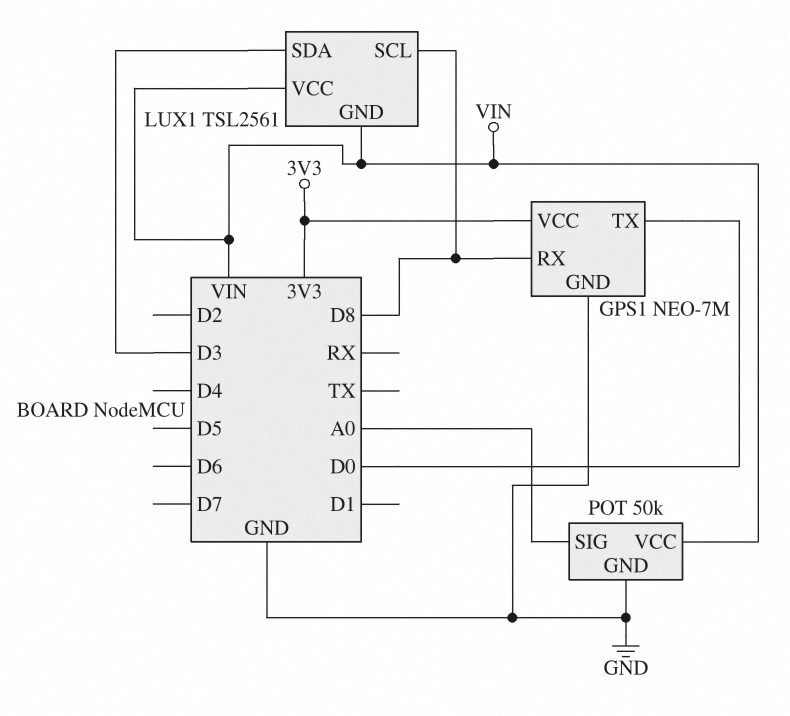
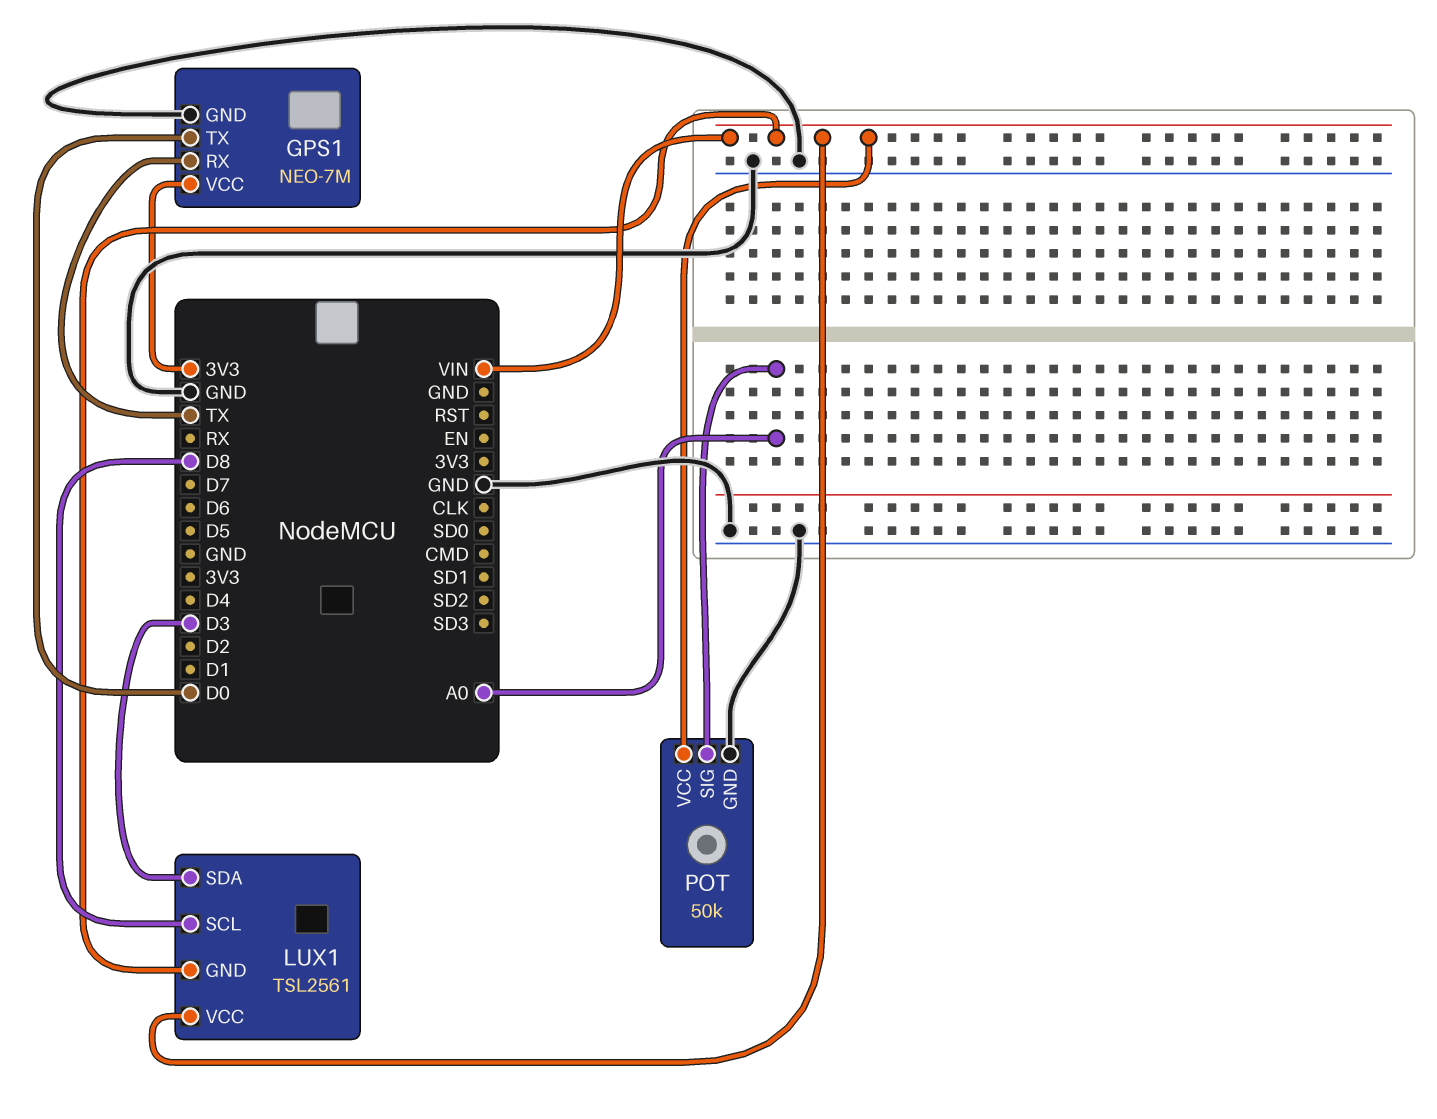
GPS1 pin RX: D8 -> TX

